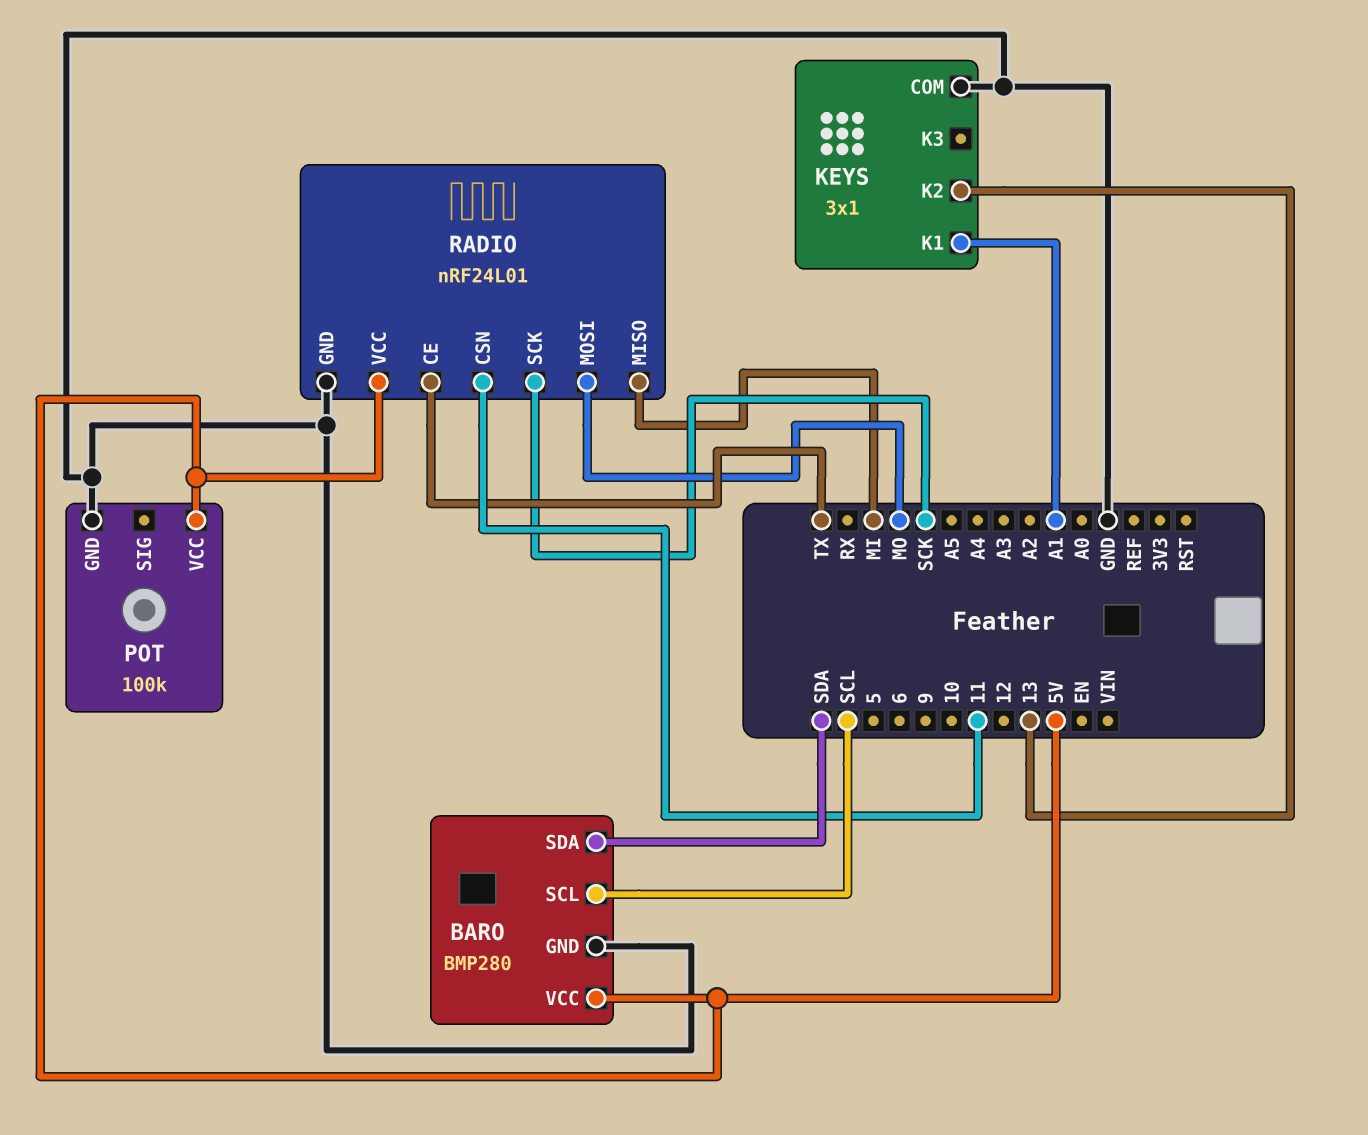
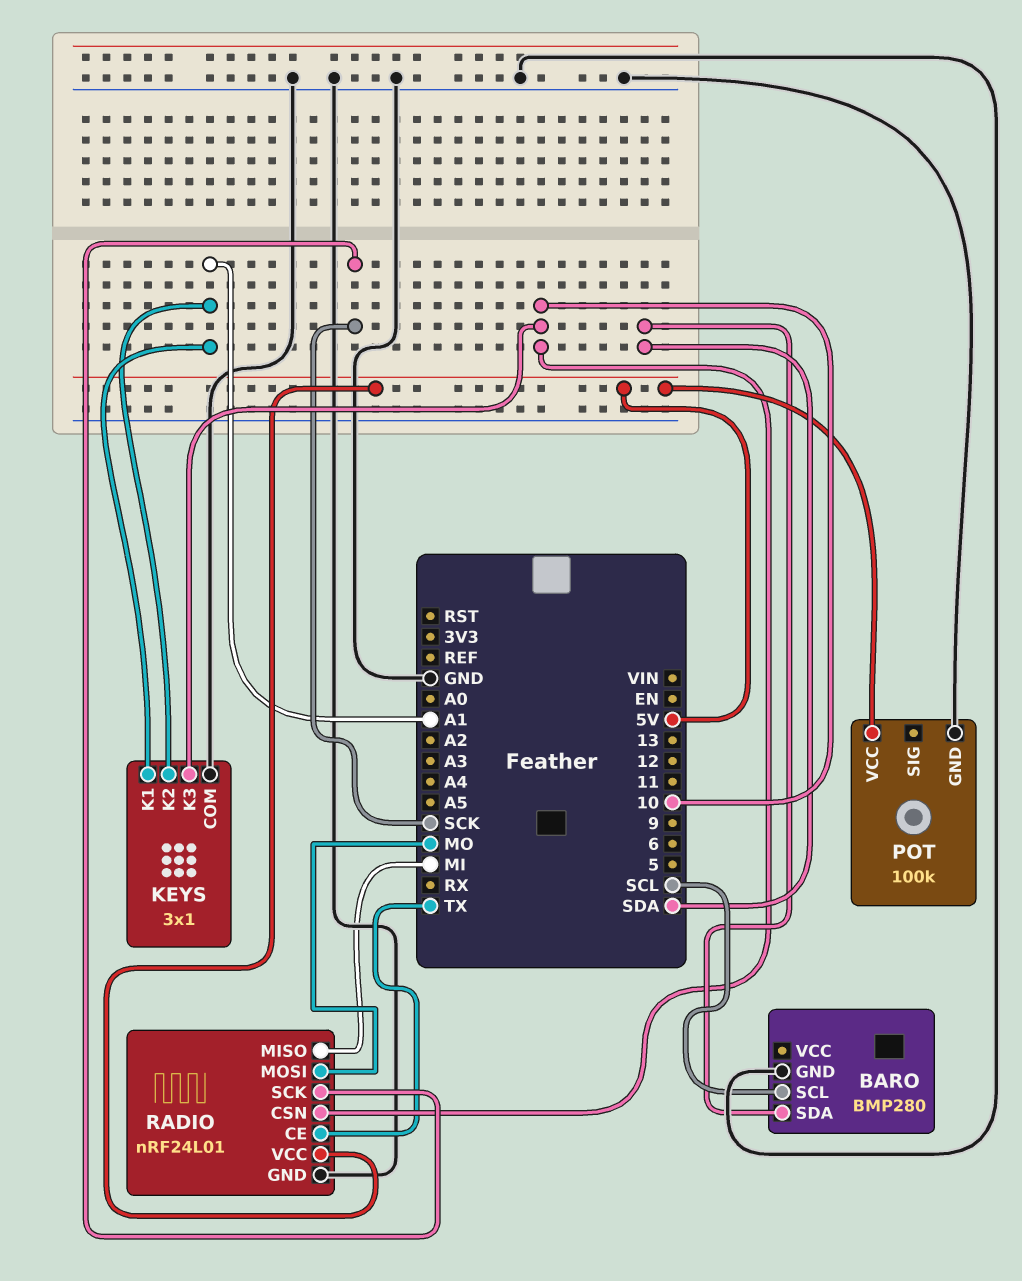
BARO pin VCC: 5V -> none
KEYS pin K2: 13 -> A1
KEYS pin K3: none -> 10
RADIO pin CSN: 11 -> 10

